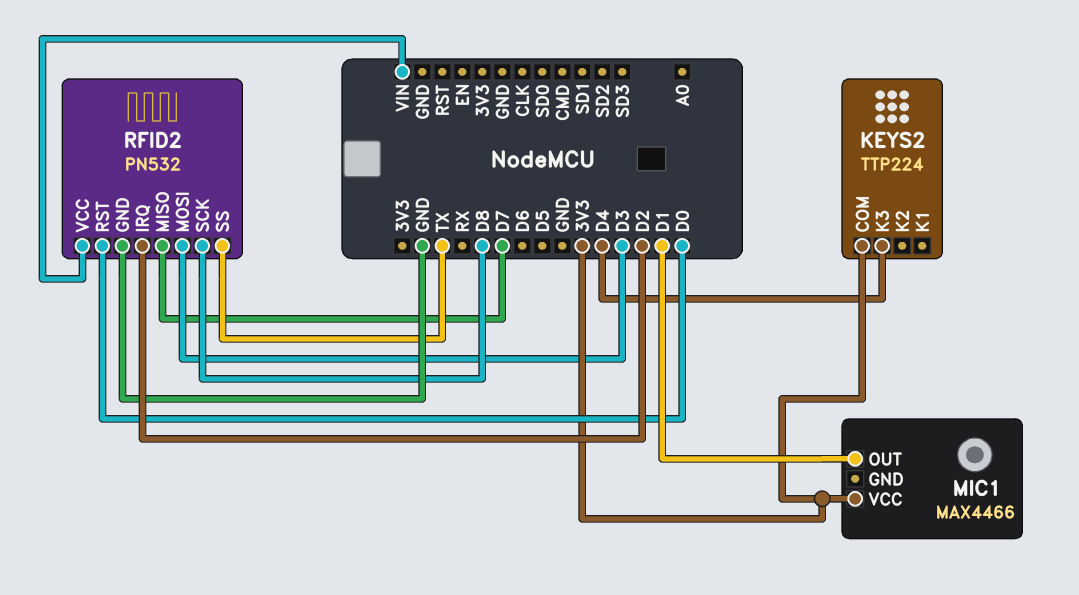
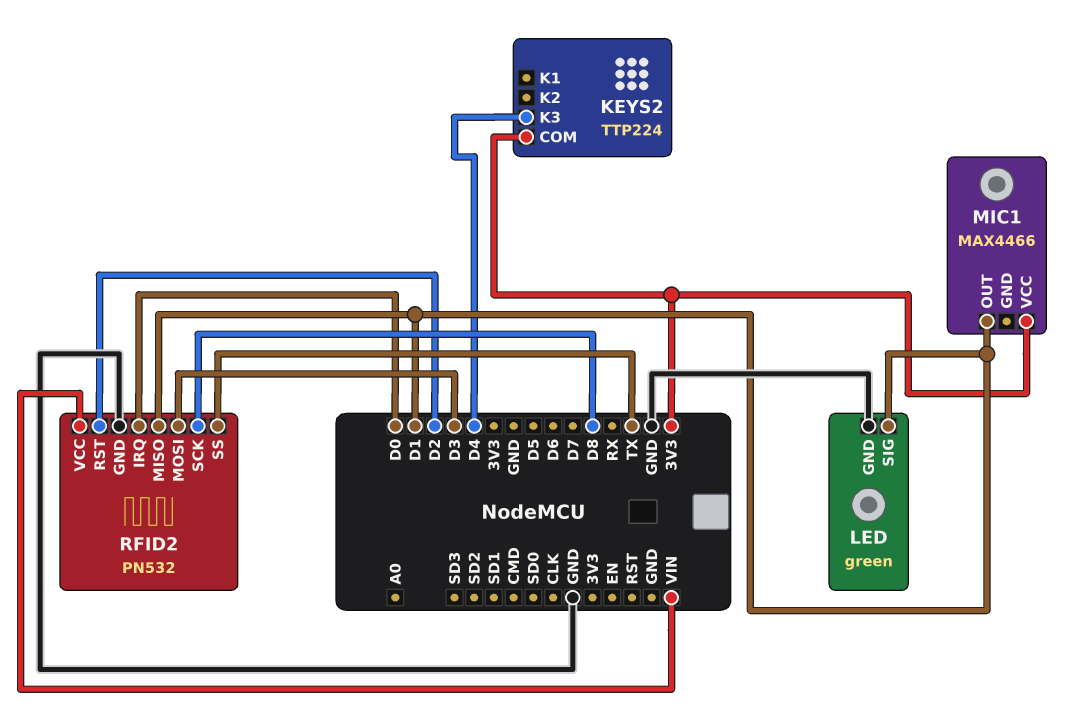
LED: none -> green
LED pin GND: none -> GND
LED pin SIG: none -> D1
RFID2 pin IRQ: D2 -> D0
RFID2 pin MISO: D7 -> D1
RFID2 pin RST: D0 -> D2

